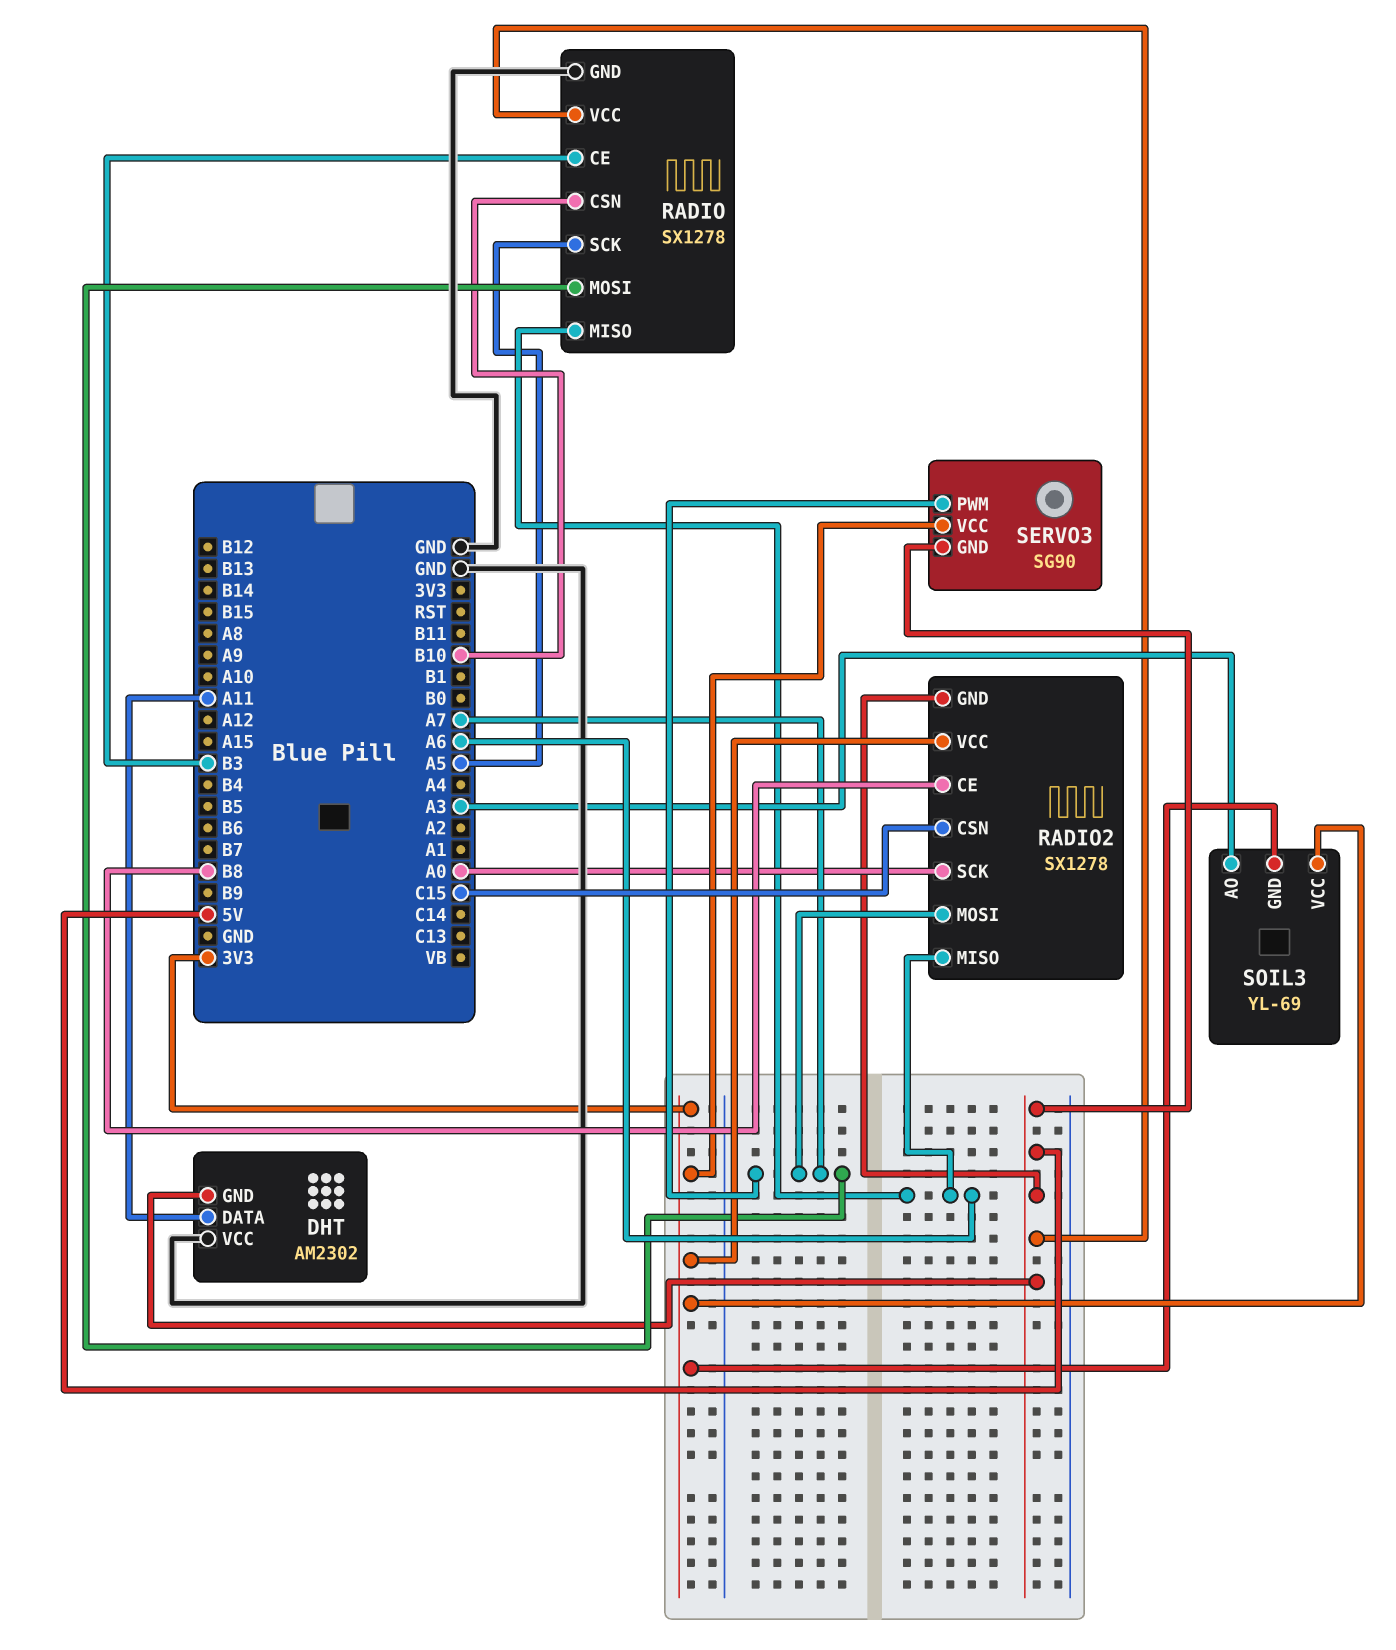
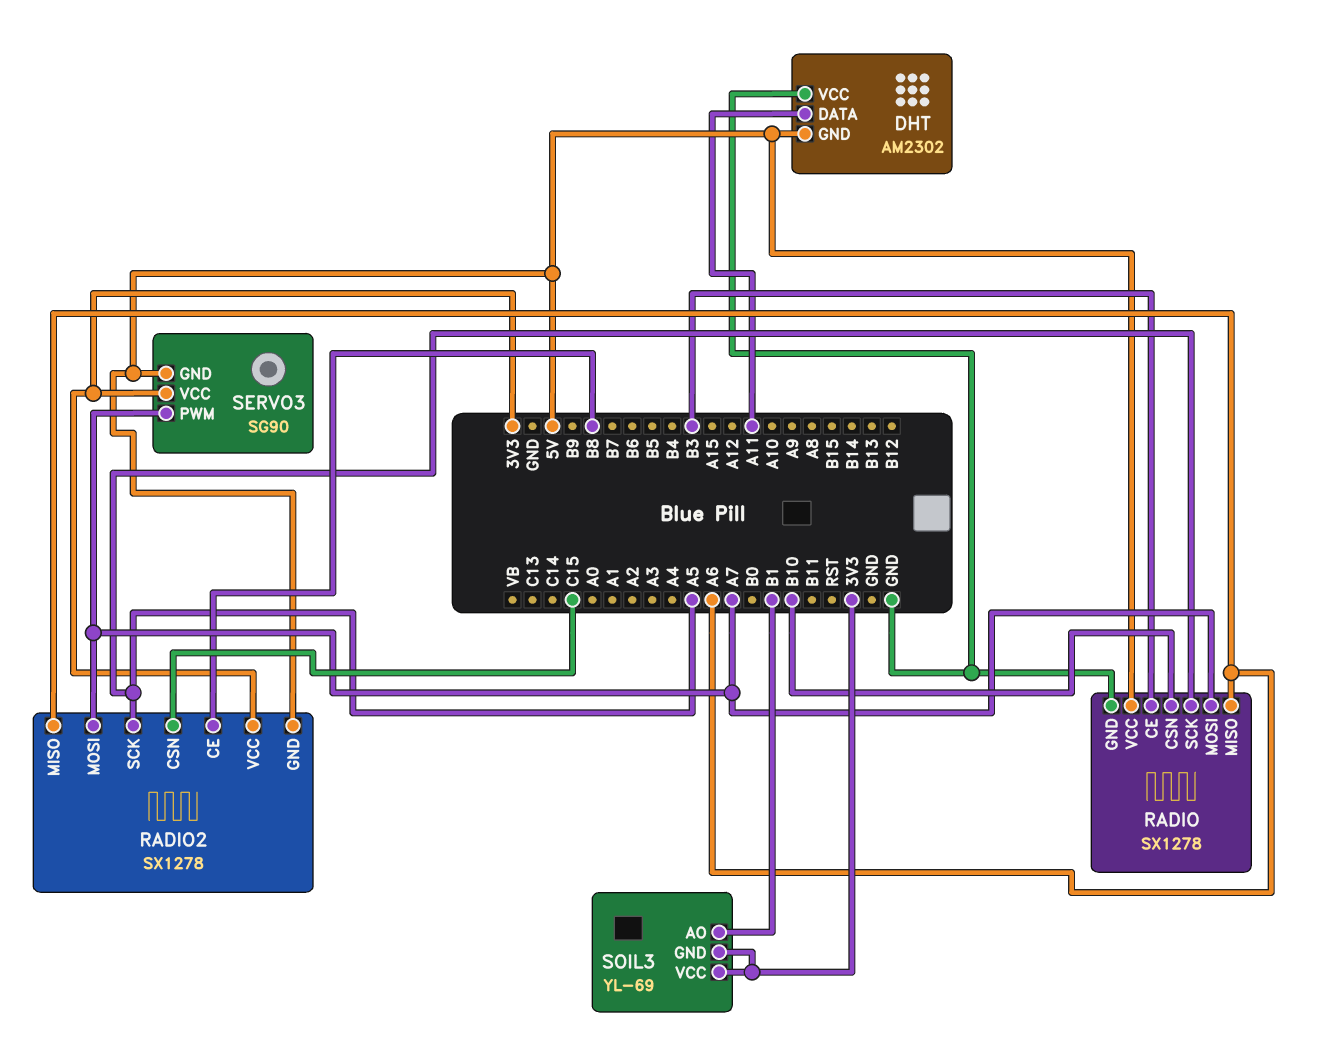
RADIO2 pin SCK: A0 -> A5
SOIL3 pin AO: A3 -> B1

